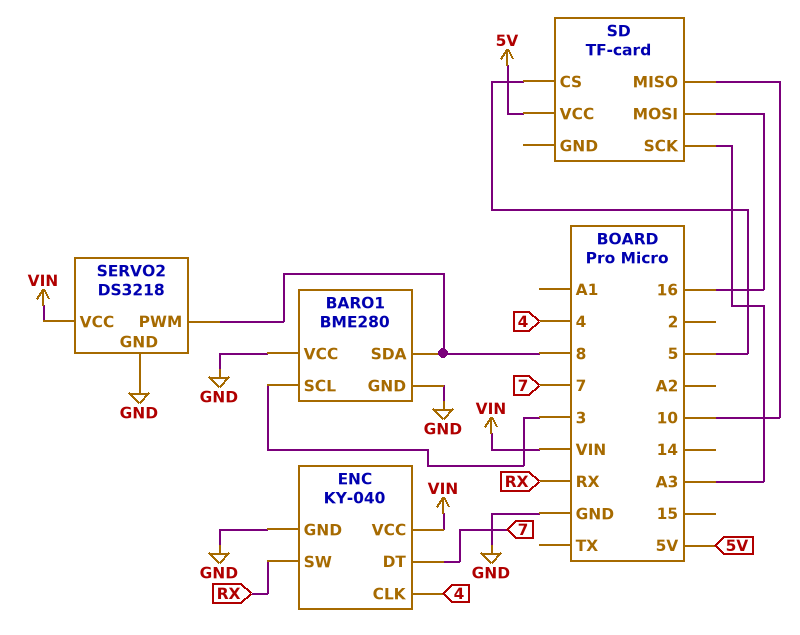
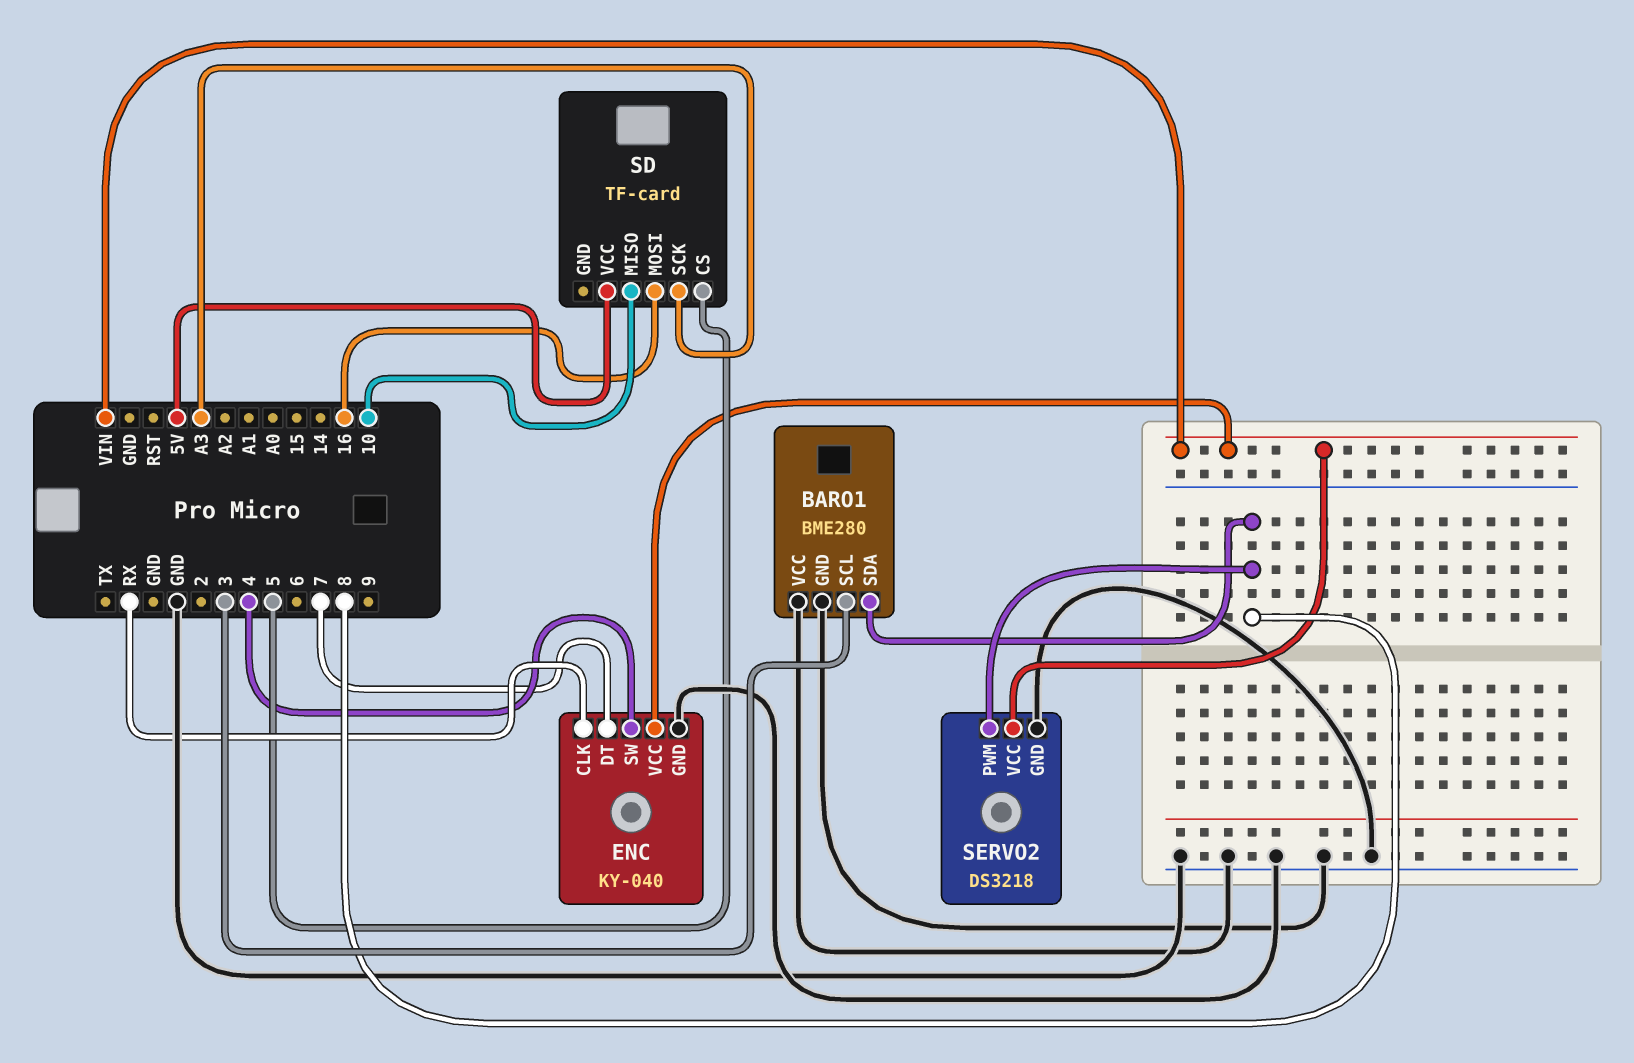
ENC pin CLK: 4 -> RX
ENC pin SW: RX -> 4

